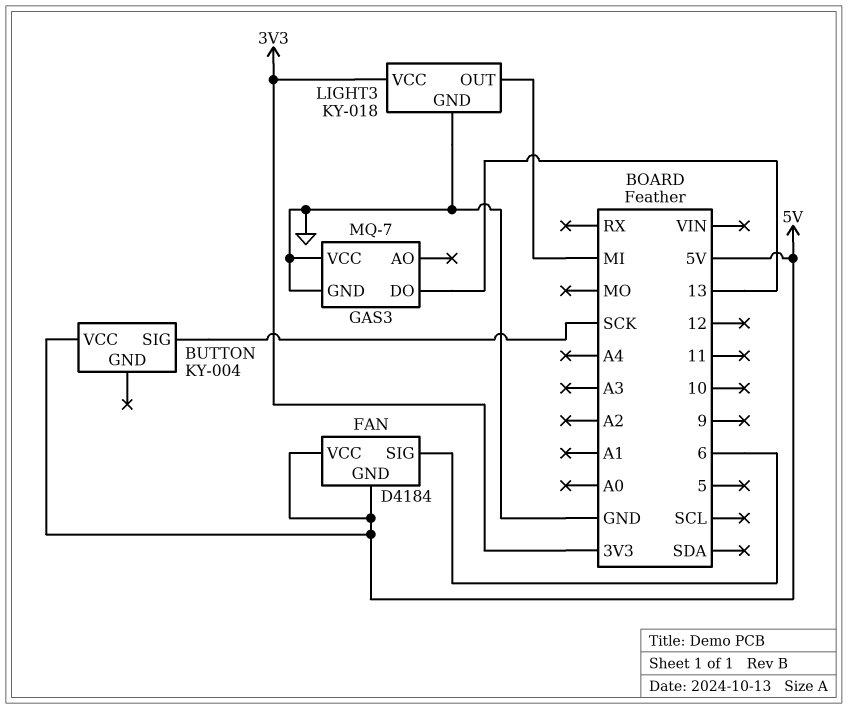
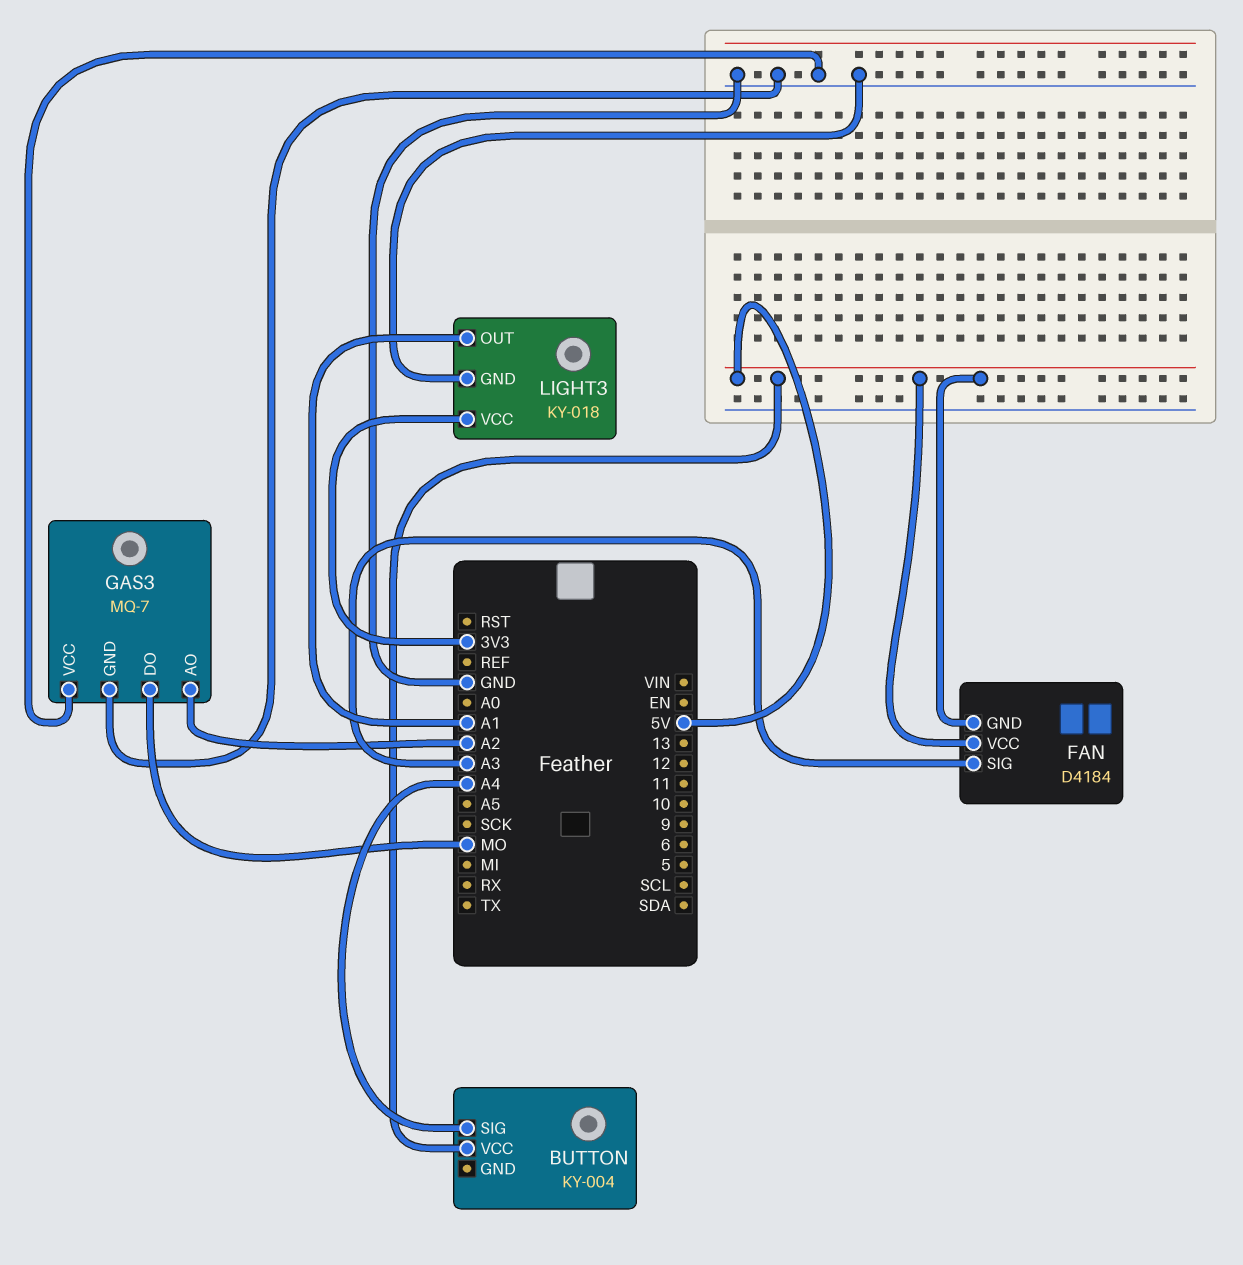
BUTTON pin SIG: SCK -> A4
FAN pin SIG: 6 -> A3
GAS3 pin AO: none -> A2
GAS3 pin DO: 13 -> MO
LIGHT3 pin OUT: MI -> A1

